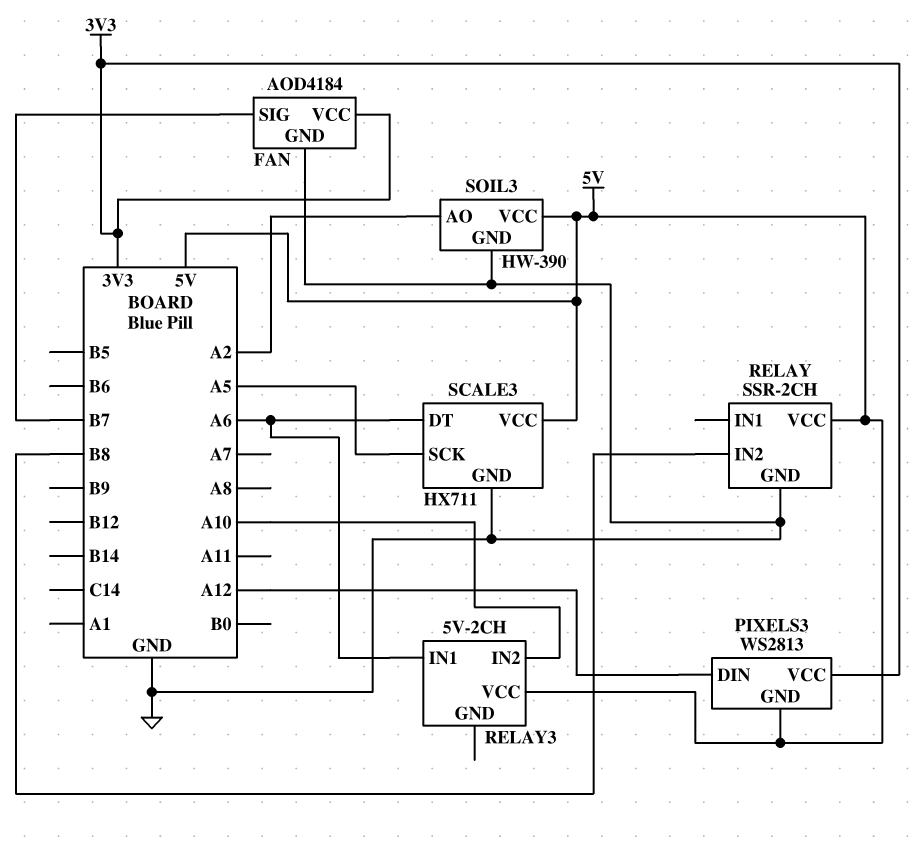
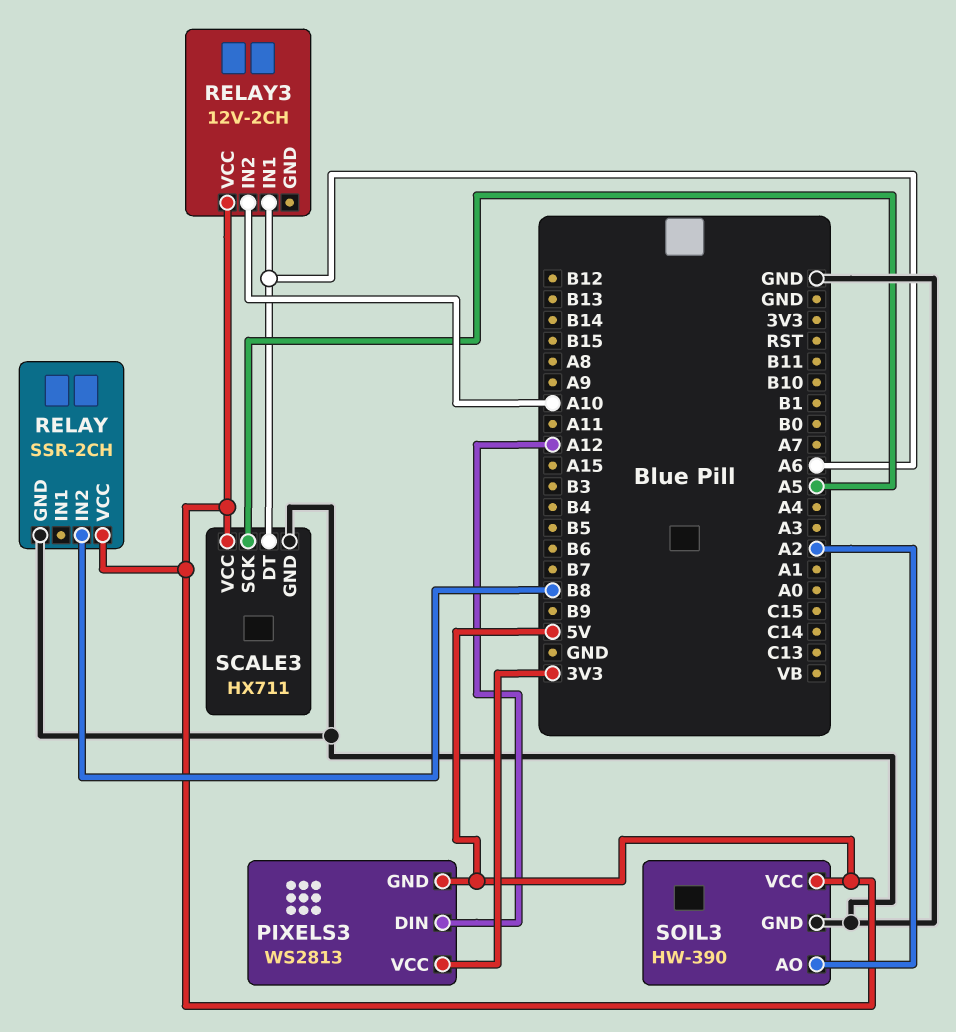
FAN: AOD4184 -> none
FAN pin GND: GND -> none
FAN pin SIG: B7 -> none
FAN pin VCC: 3V3 -> none
RELAY3: 5V-2CH -> 12V-2CH

